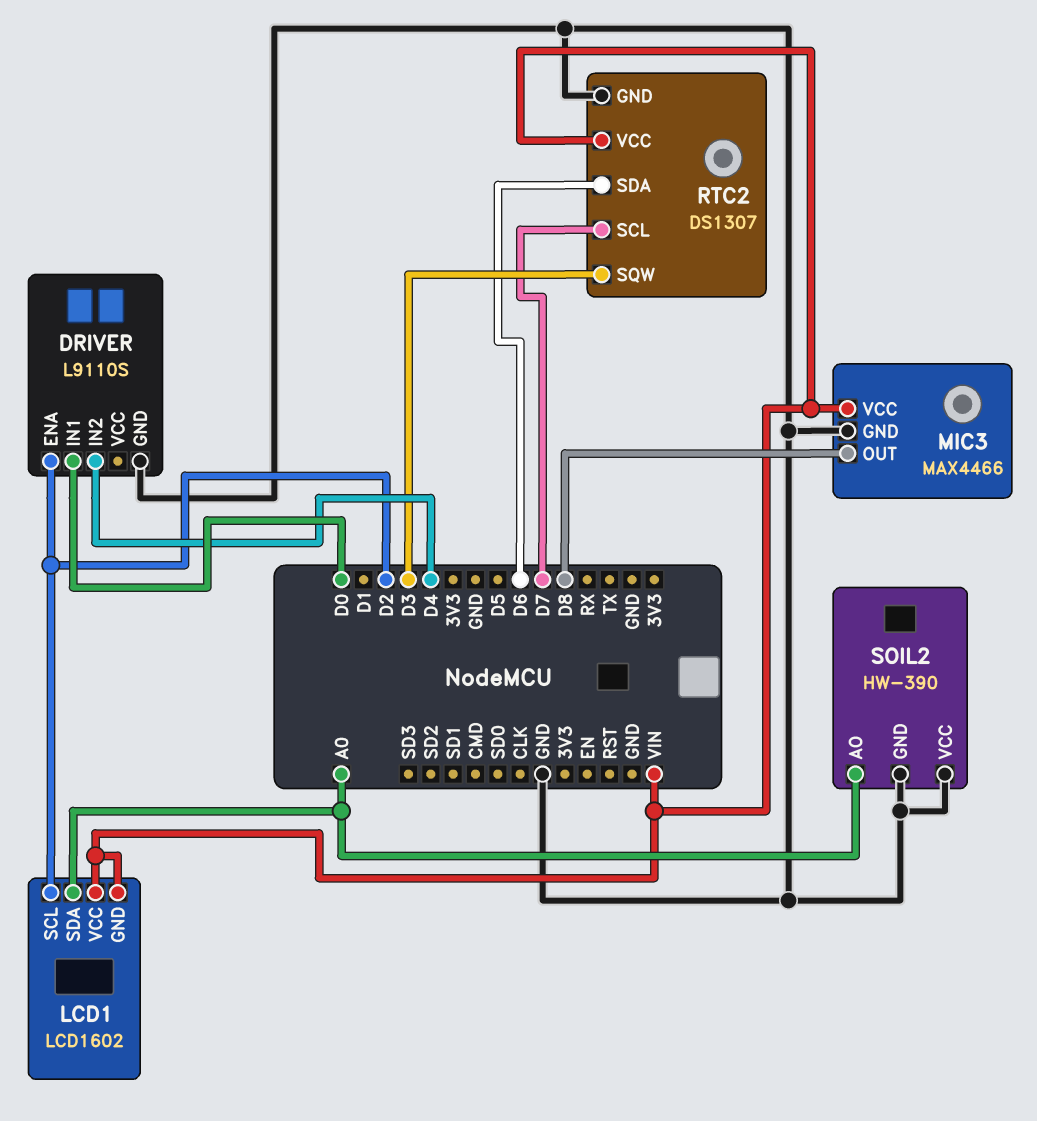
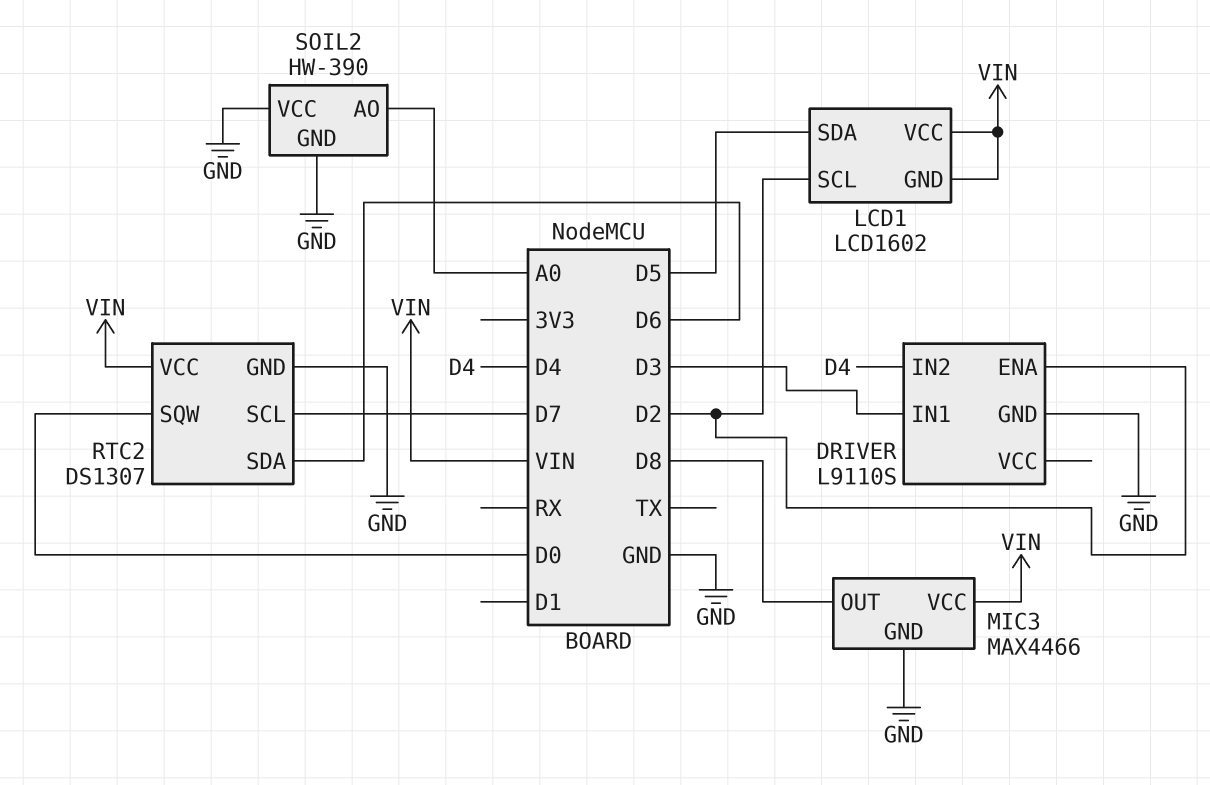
DRIVER pin IN1: D0 -> D3
LCD1 pin SDA: A0 -> D5
RTC2 pin SQW: D3 -> D0

